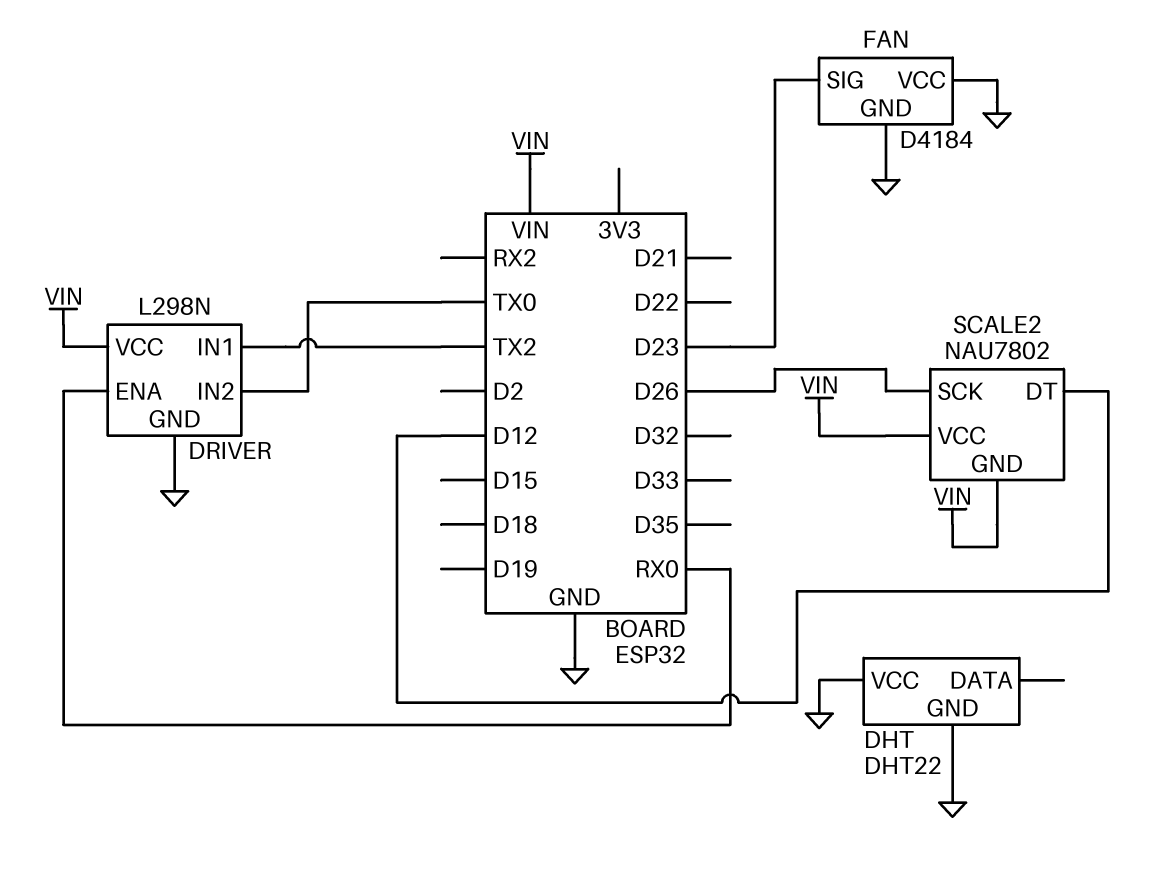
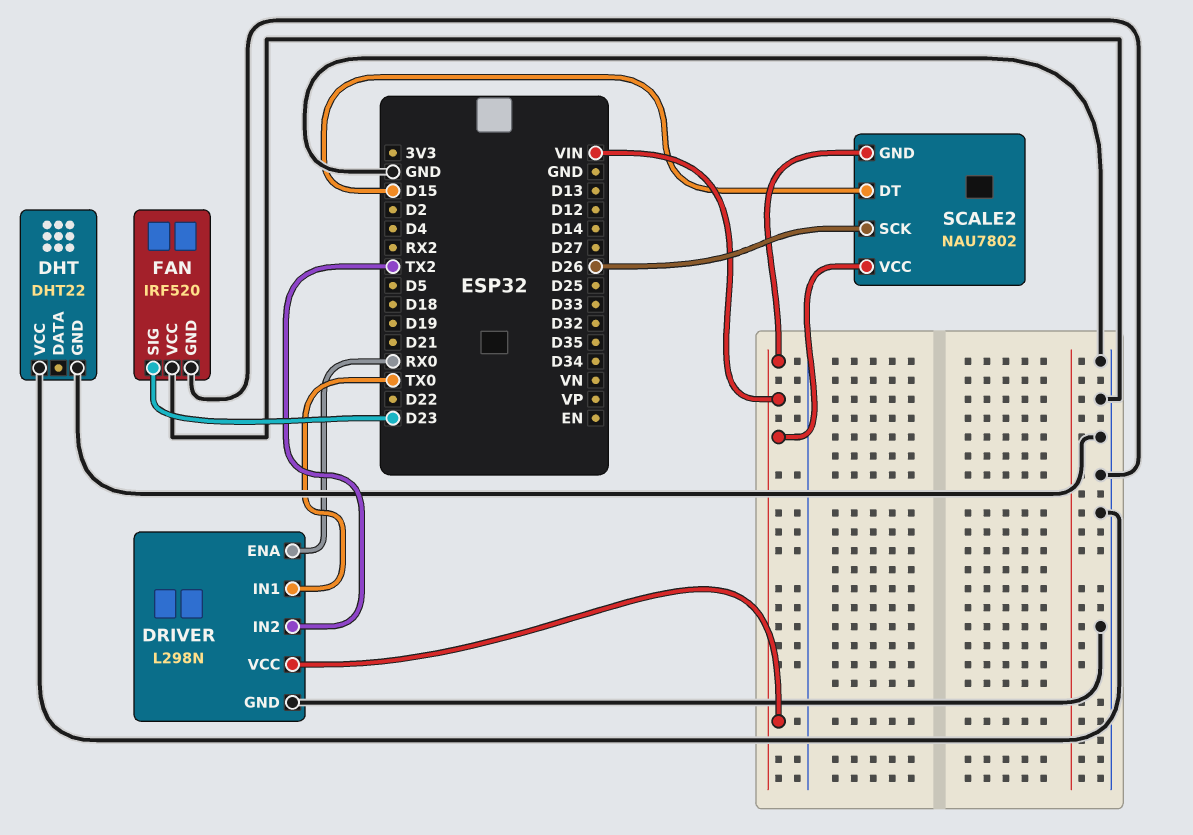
DRIVER pin IN1: TX2 -> TX0
DRIVER pin IN2: TX0 -> TX2
FAN: D4184 -> IRF520
SCALE2 pin DT: D12 -> D15

